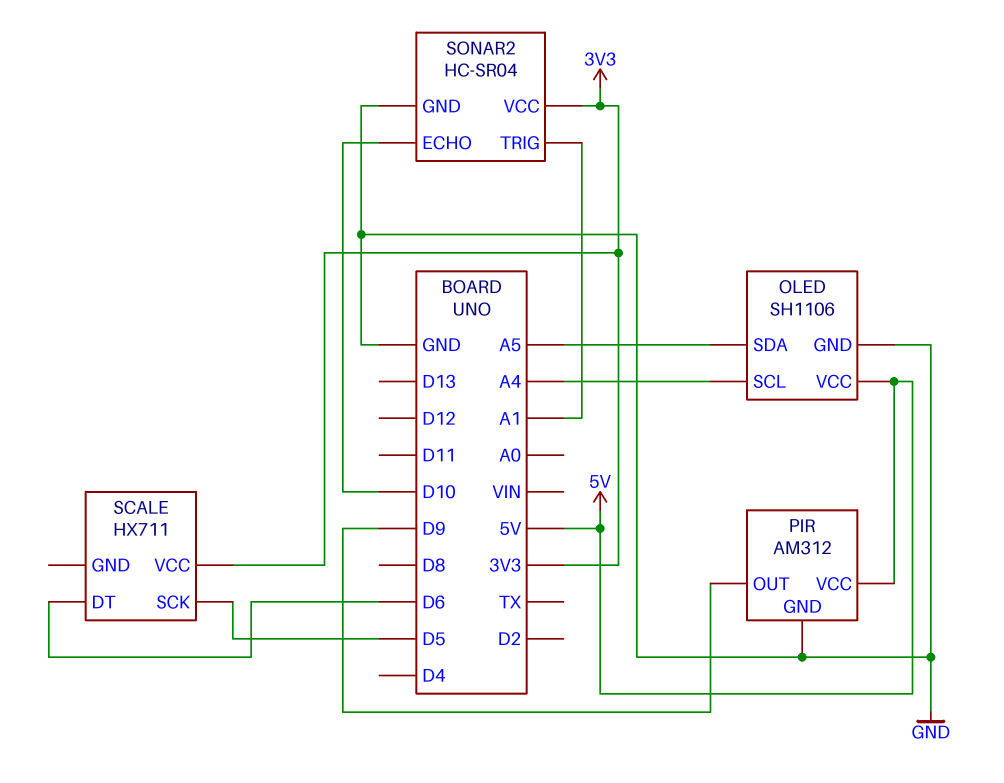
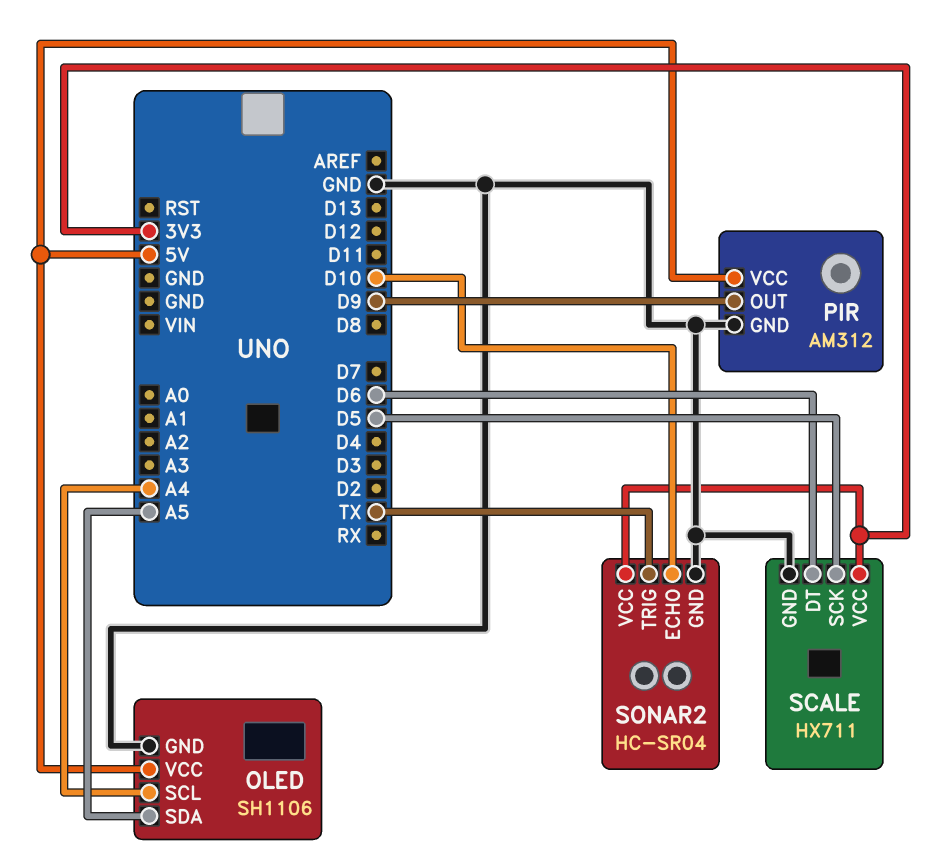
SCALE pin GND: none -> GND
SONAR2 pin TRIG: A1 -> TX

